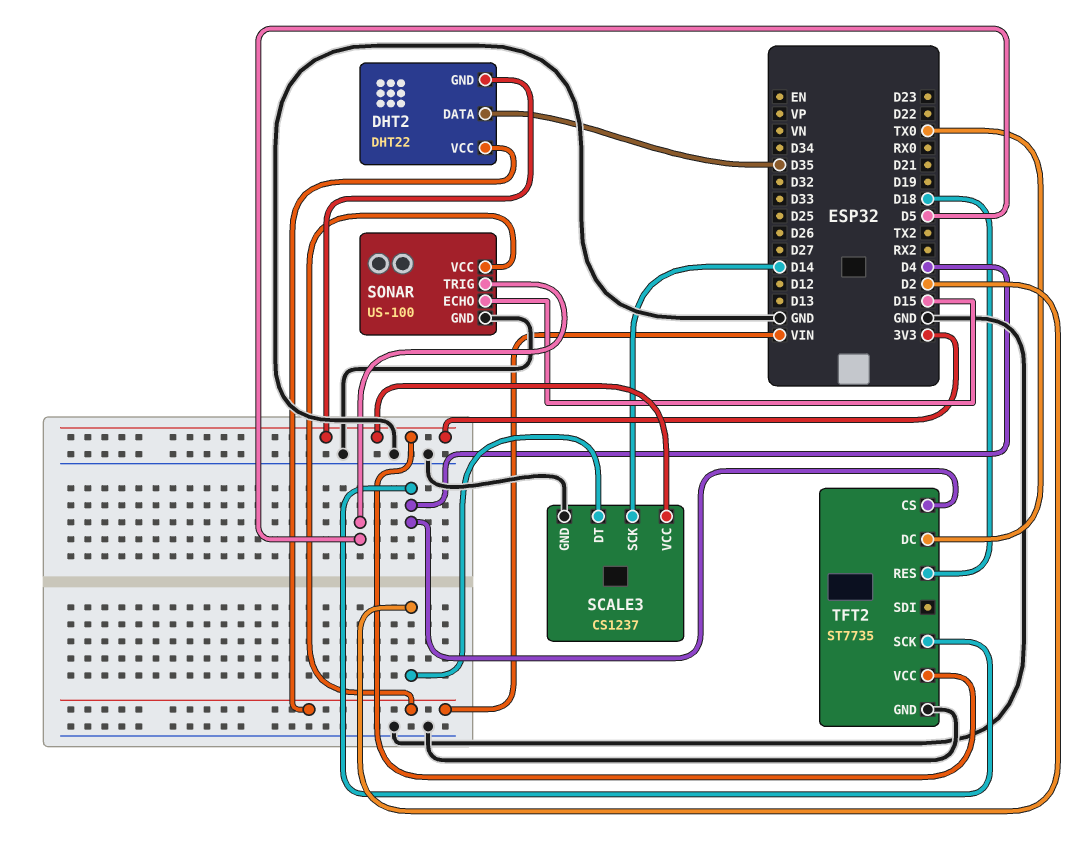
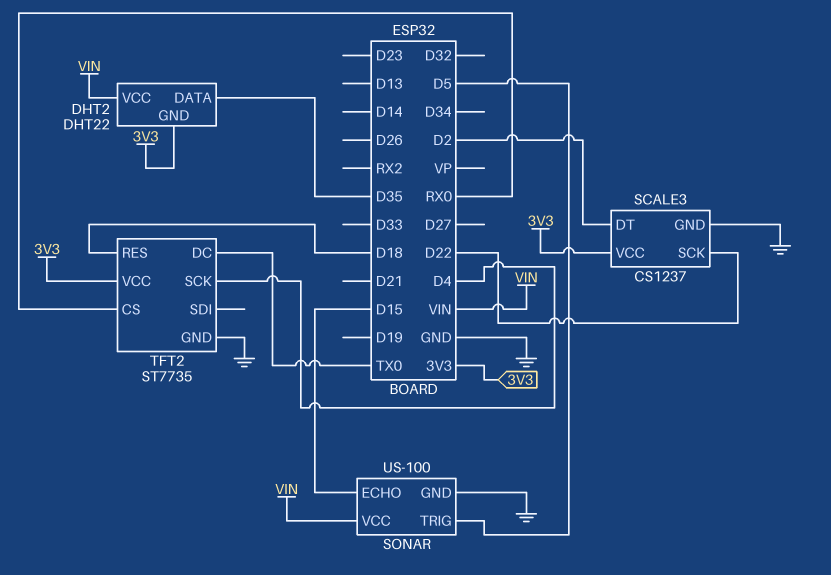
SCALE3 pin SCK: D14 -> D22
TFT2 pin CS: D4 -> RX0

